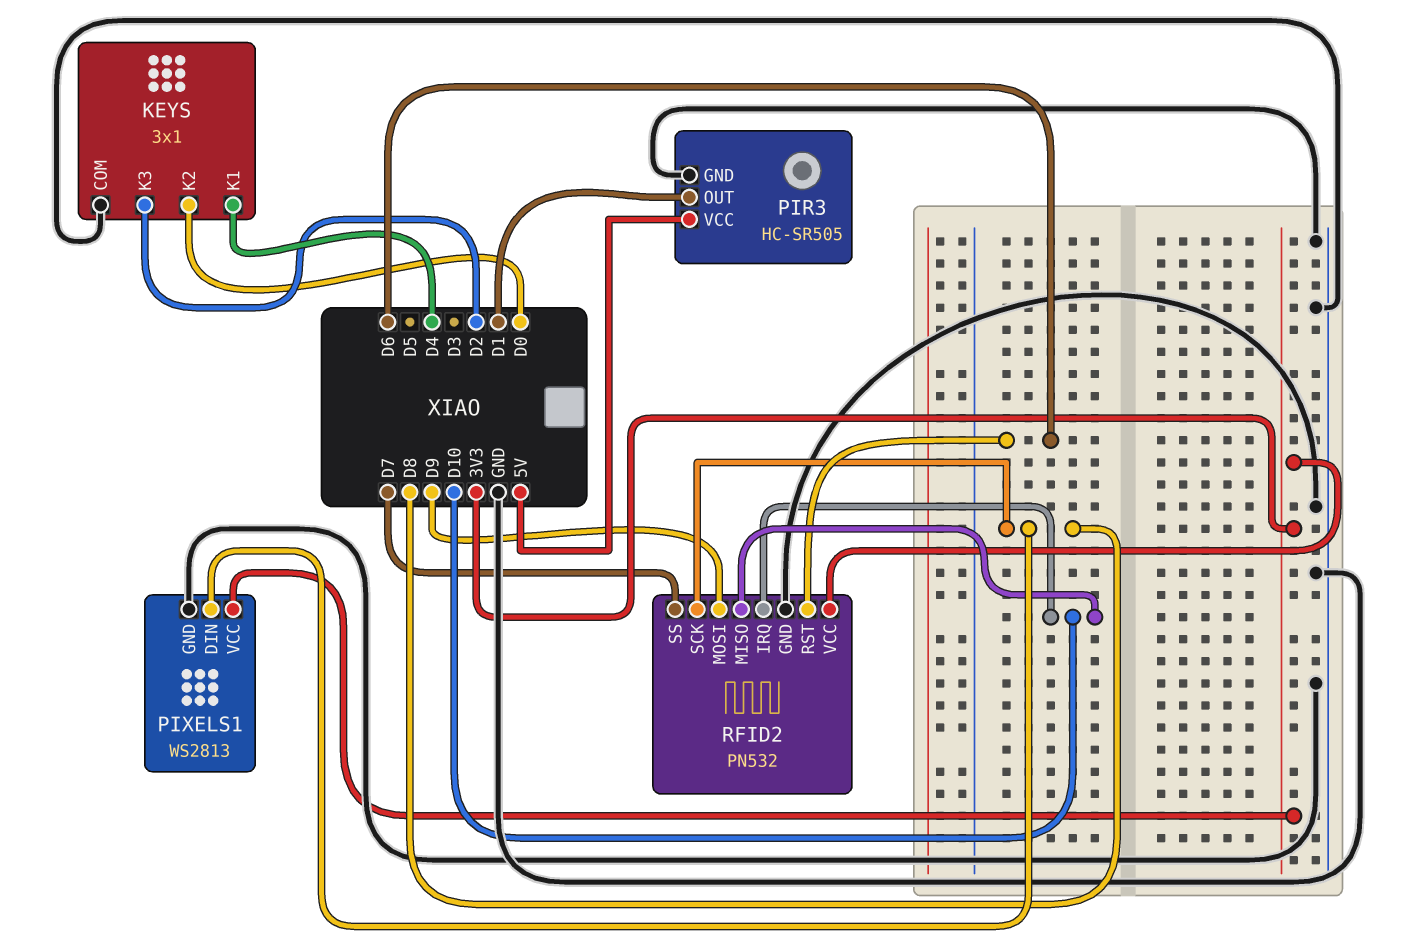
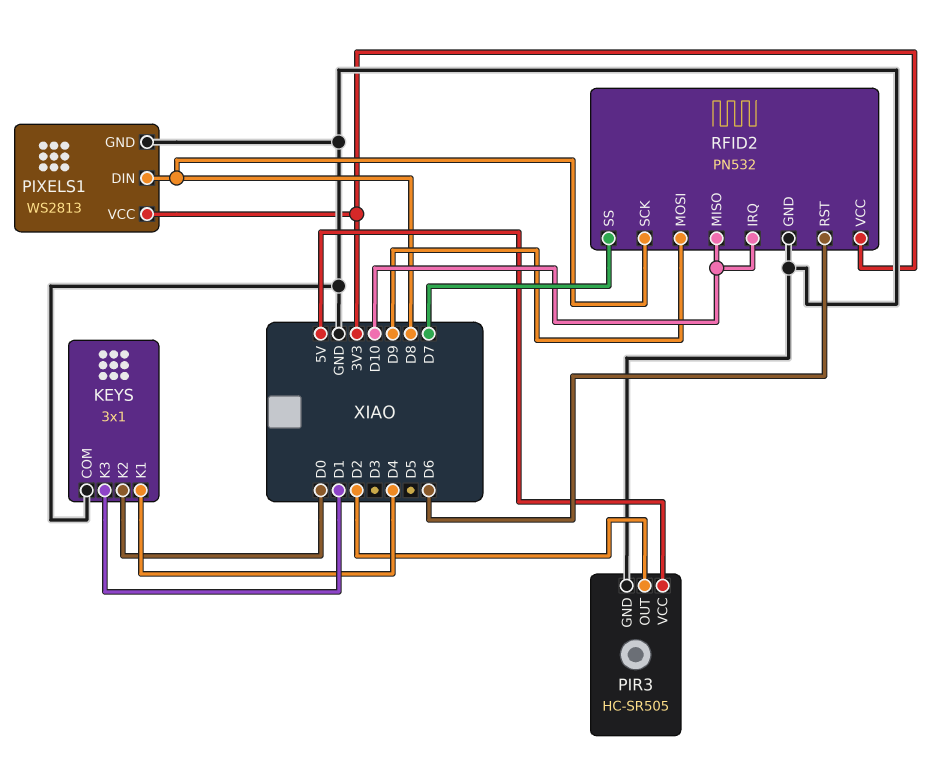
KEYS pin K3: D2 -> D1
PIR3 pin OUT: D1 -> D2

